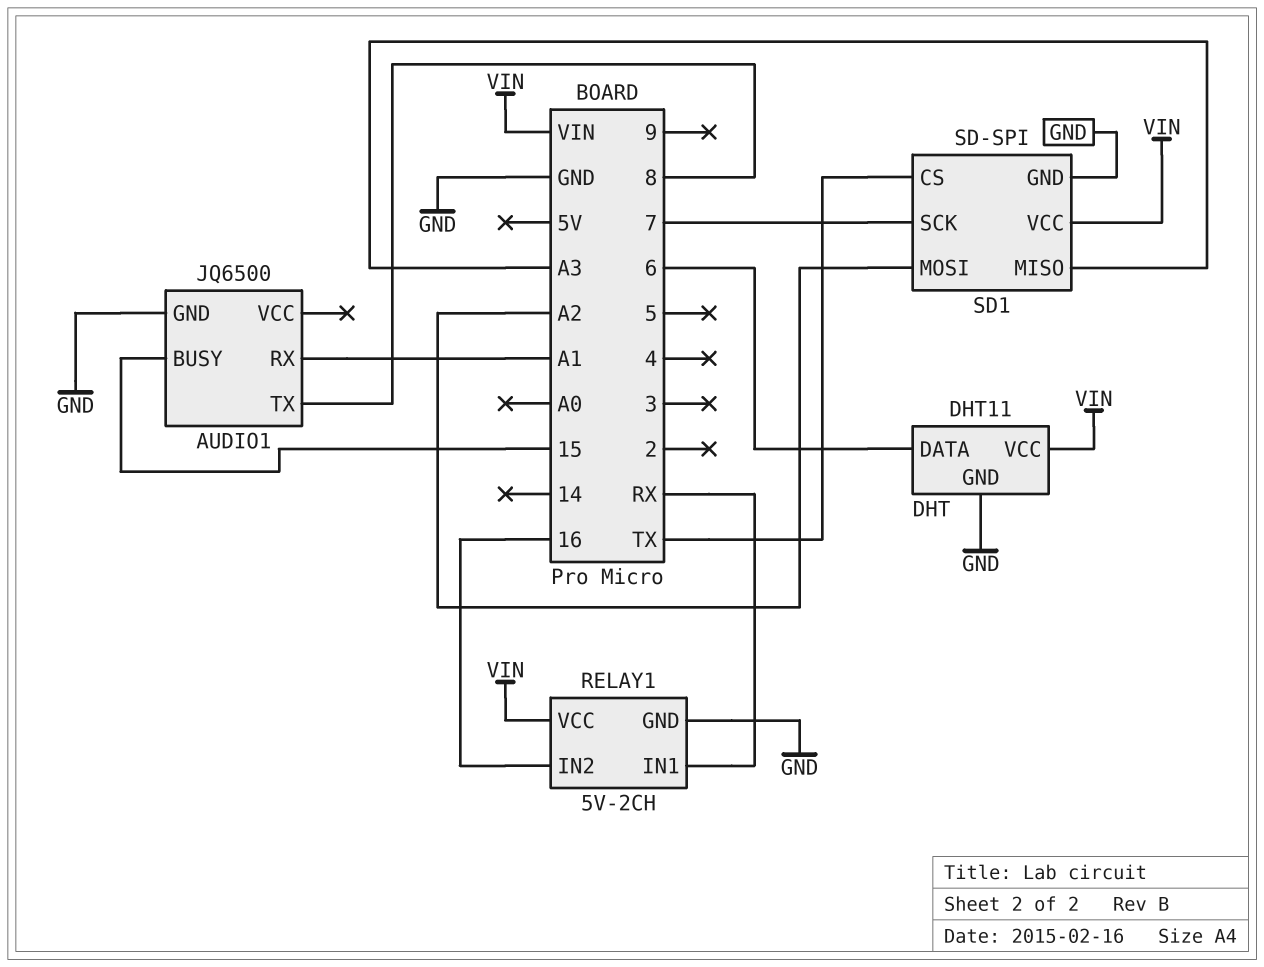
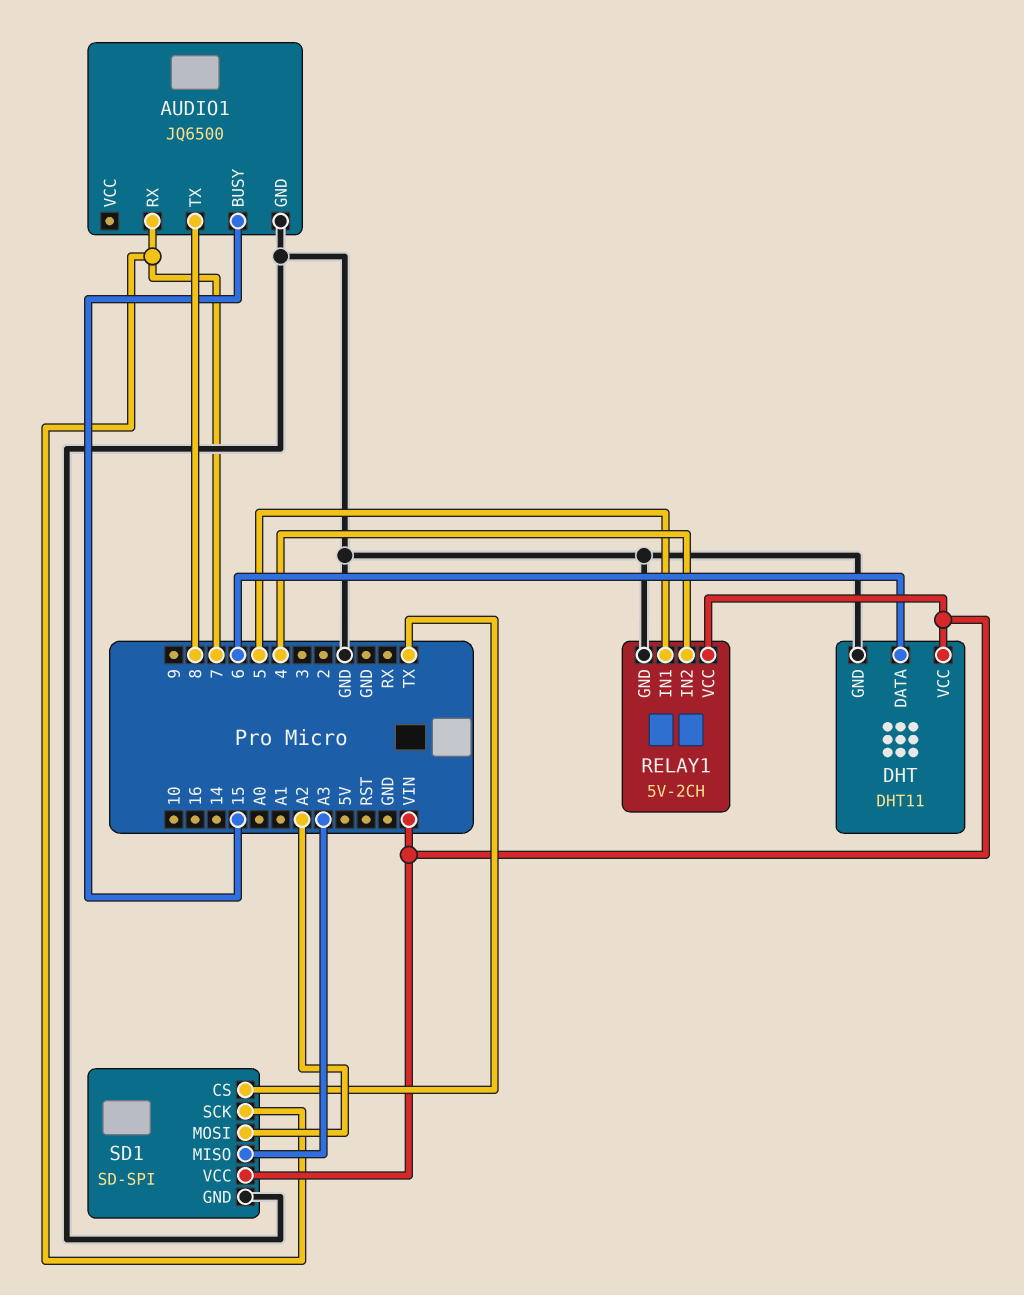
AUDIO1 pin RX: A1 -> 7
RELAY1 pin IN1: RX -> 5
RELAY1 pin IN2: 16 -> 4

